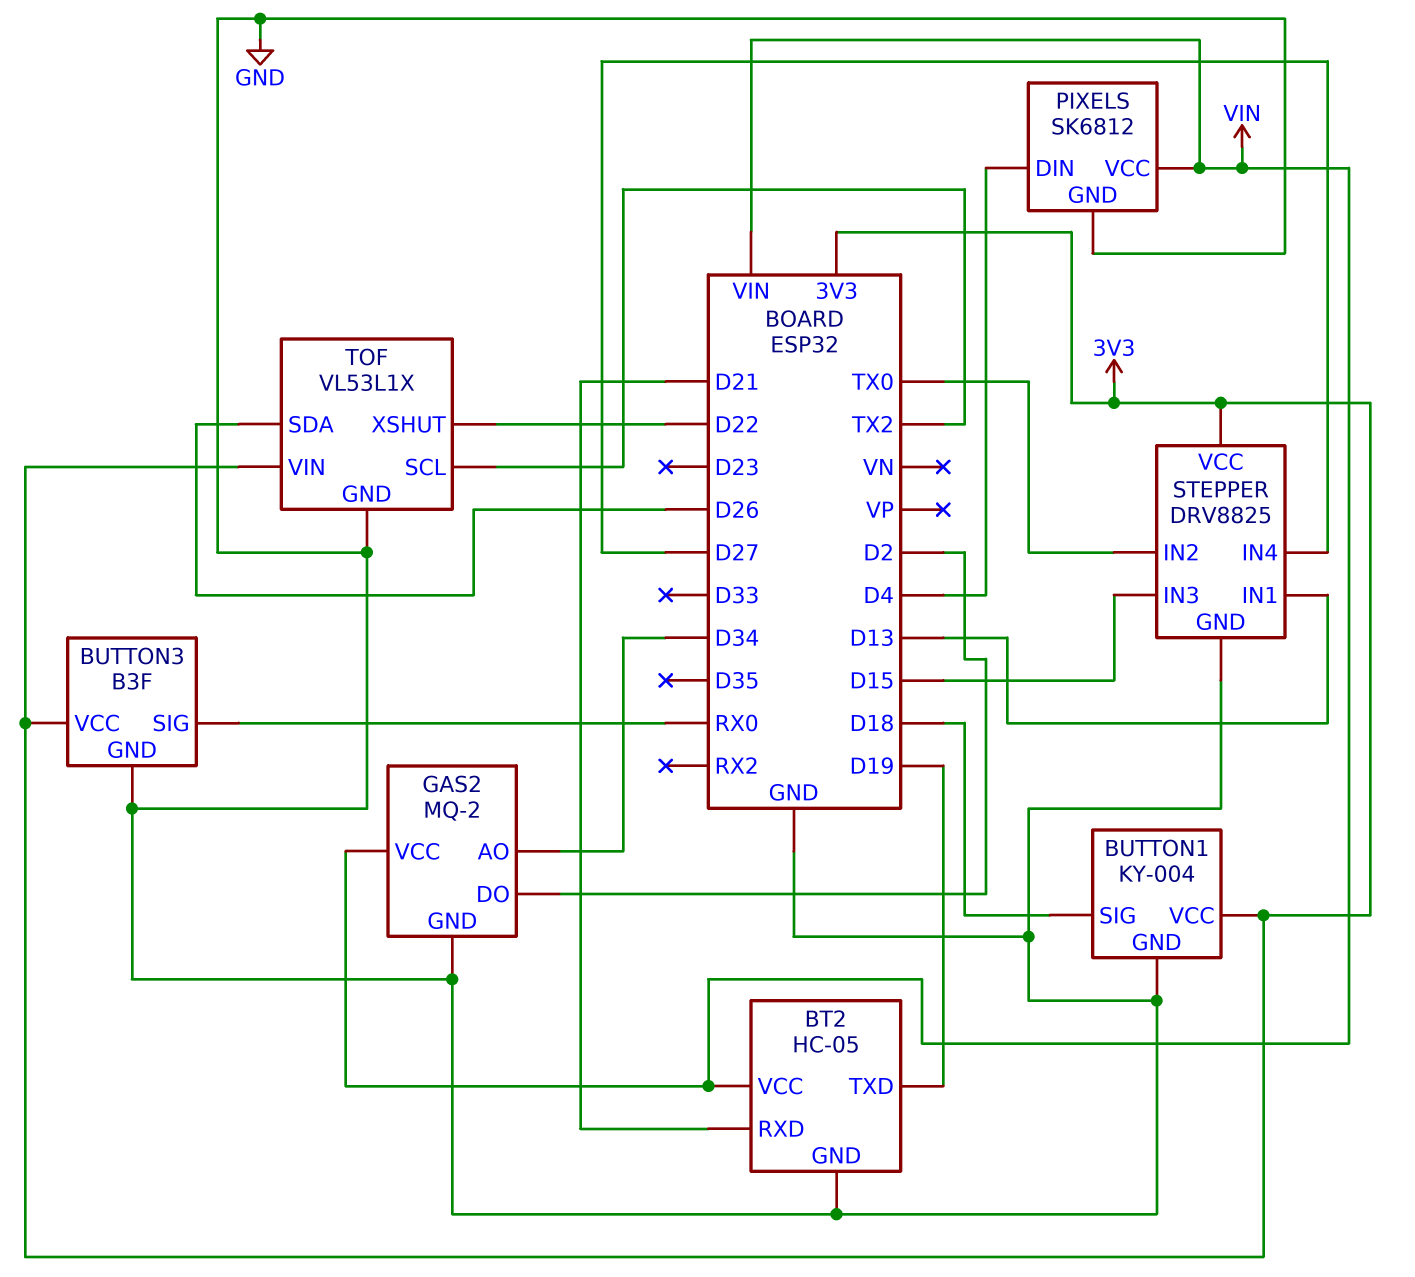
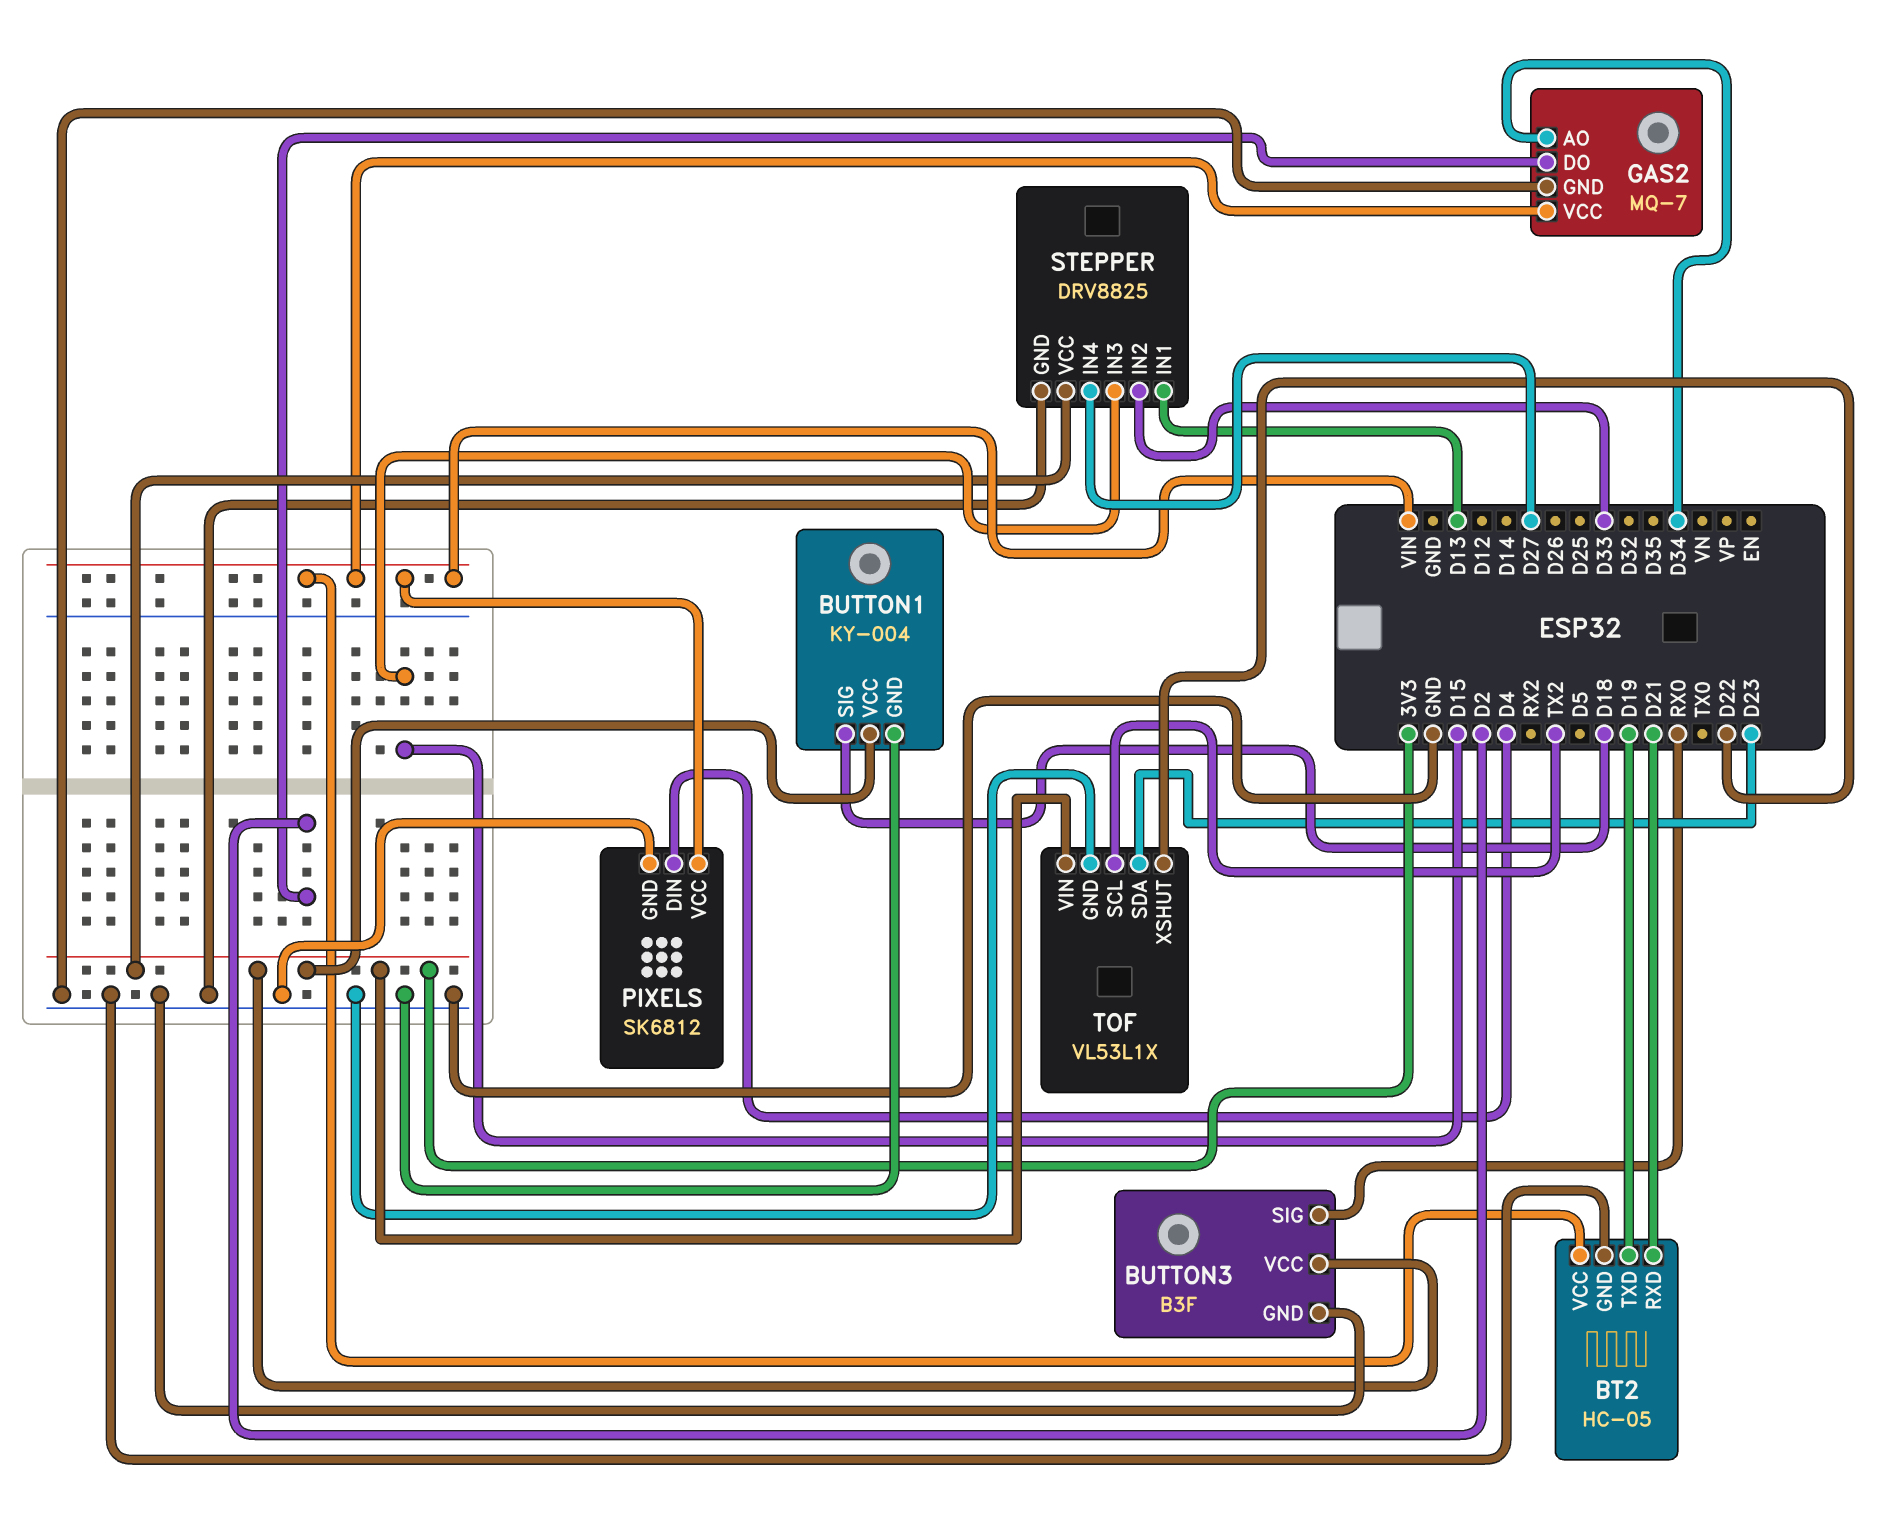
GAS2: MQ-2 -> MQ-7
STEPPER pin IN2: TX0 -> D33
TOF pin SDA: D26 -> D23

